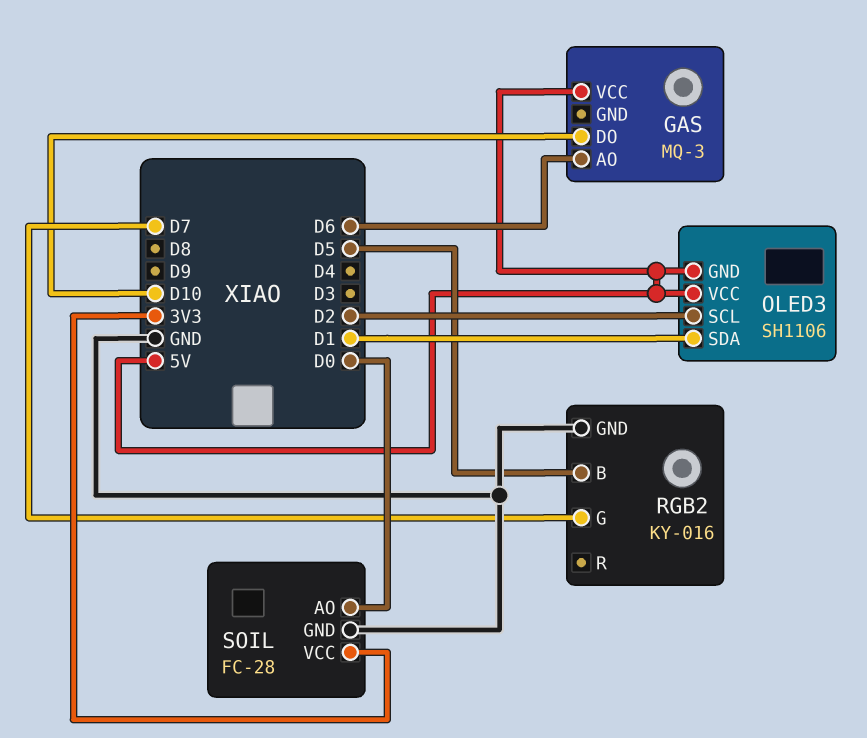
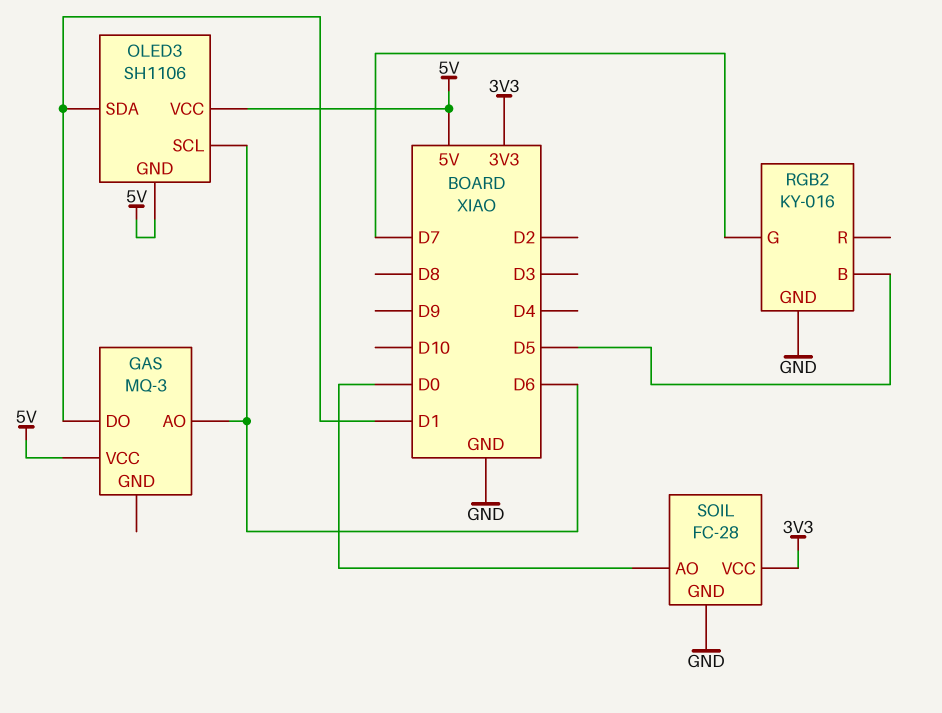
GAS pin DO: D10 -> D1
OLED3 pin SCL: D2 -> D6

